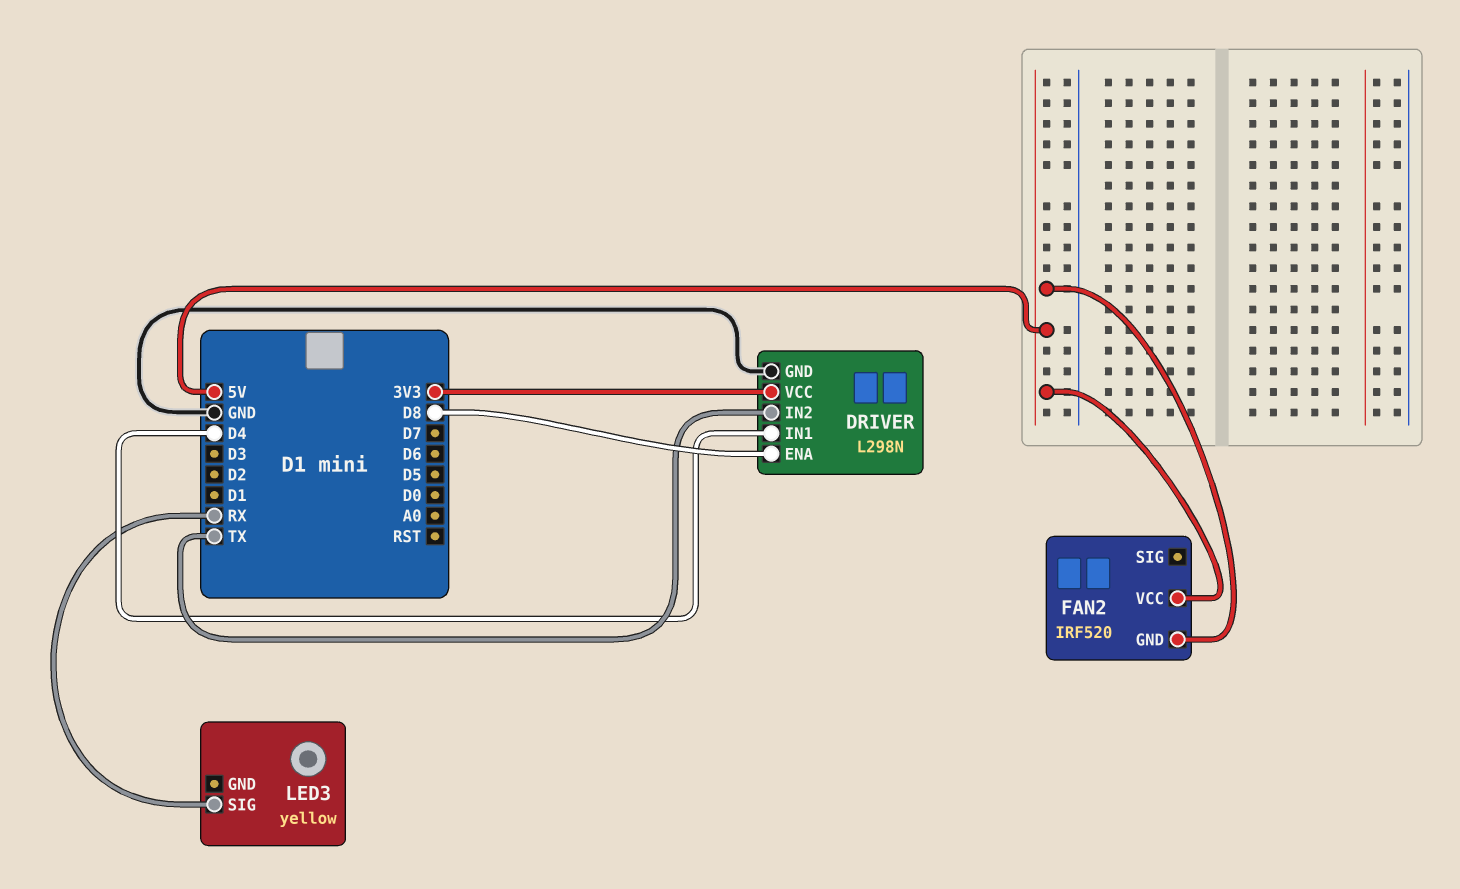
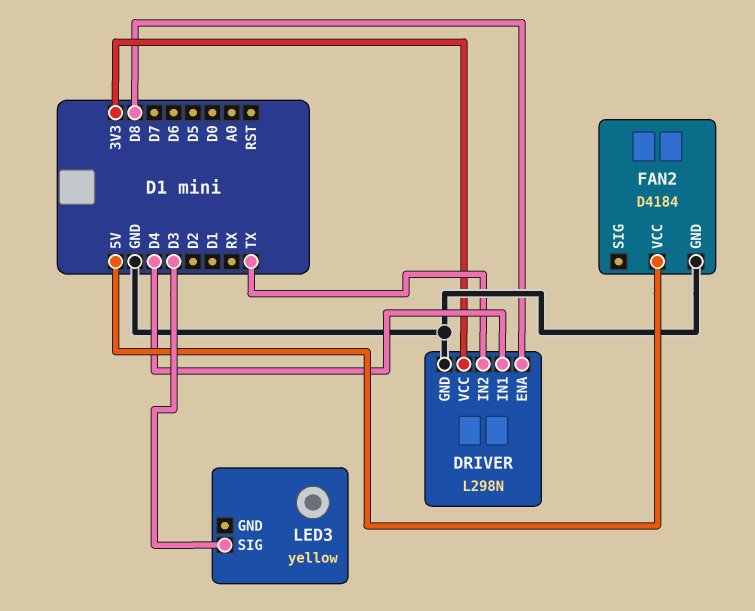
FAN2: IRF520 -> D4184
FAN2 pin GND: 5V -> GND
LED3 pin SIG: RX -> D3

